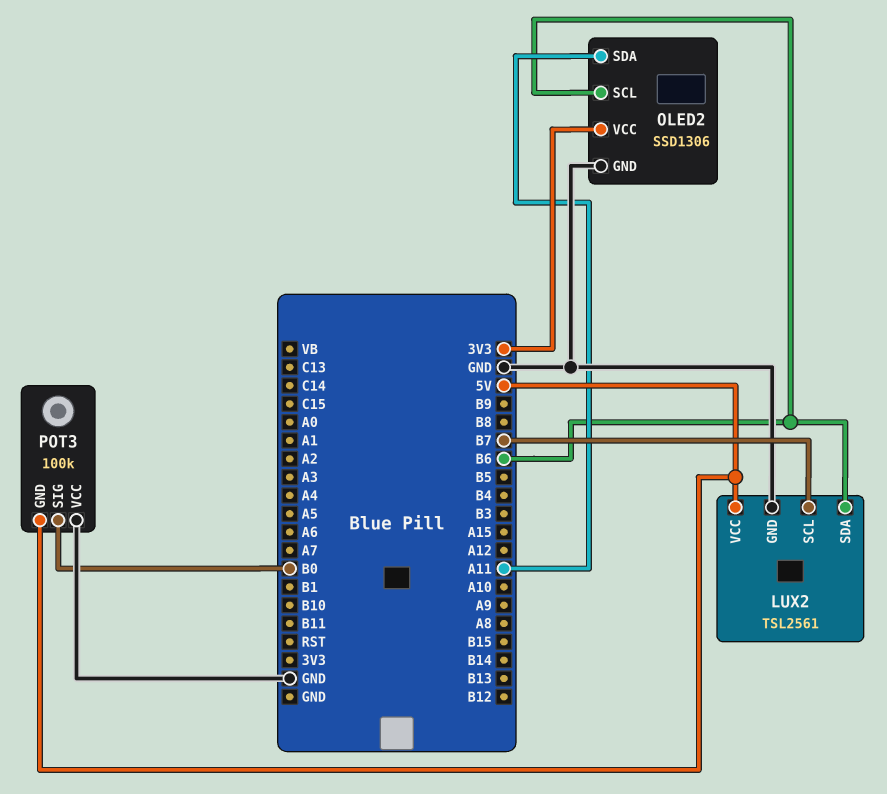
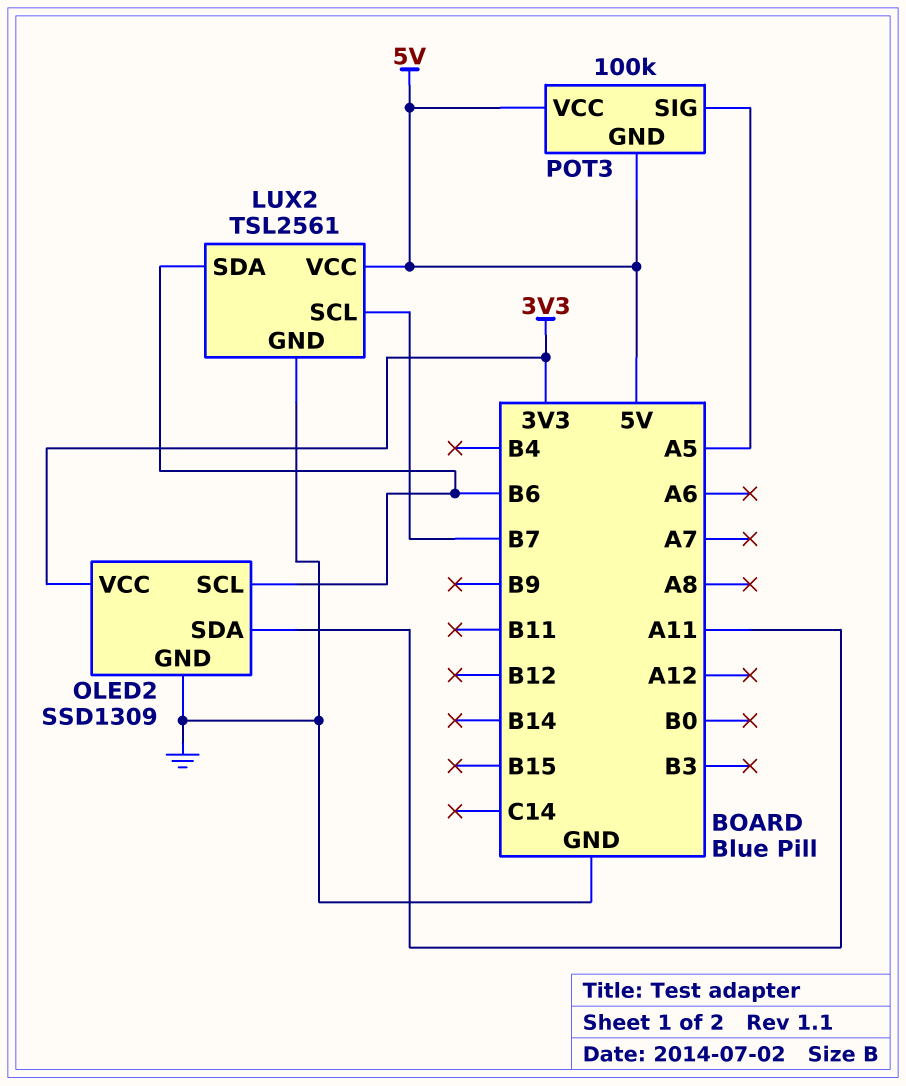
OLED2: SSD1306 -> SSD1309
POT3 pin SIG: B0 -> A5
POT3 pin VCC: GND -> 5V

